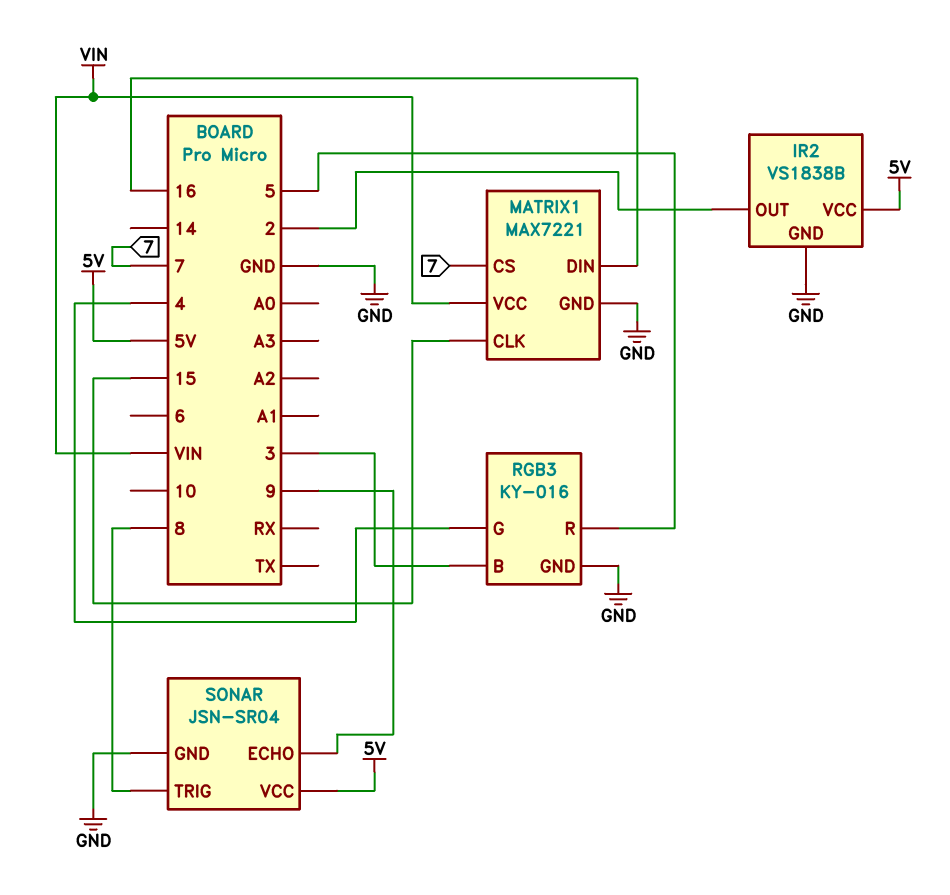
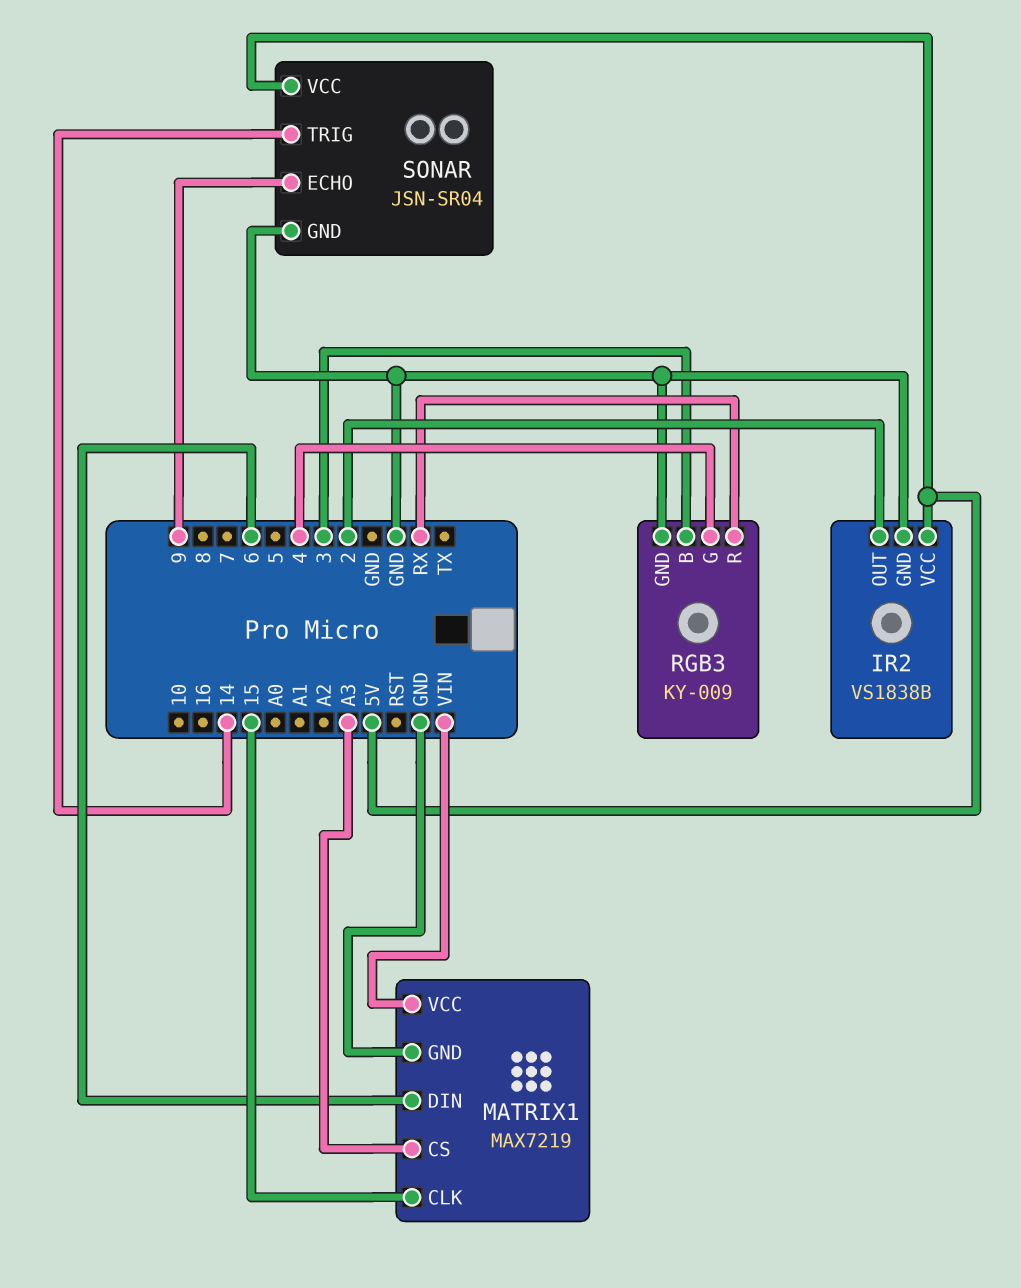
MATRIX1: MAX7221 -> MAX7219
MATRIX1 pin CS: 7 -> A3
MATRIX1 pin DIN: 16 -> 6
RGB3: KY-016 -> KY-009
RGB3 pin R: 5 -> RX
SONAR pin TRIG: 8 -> 14

